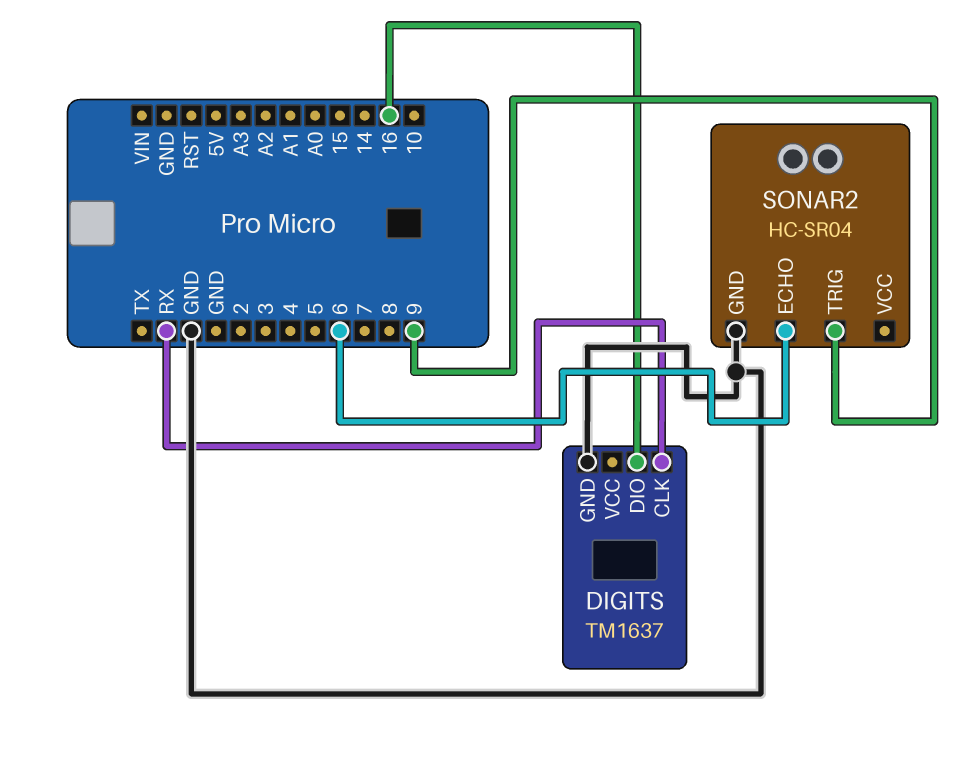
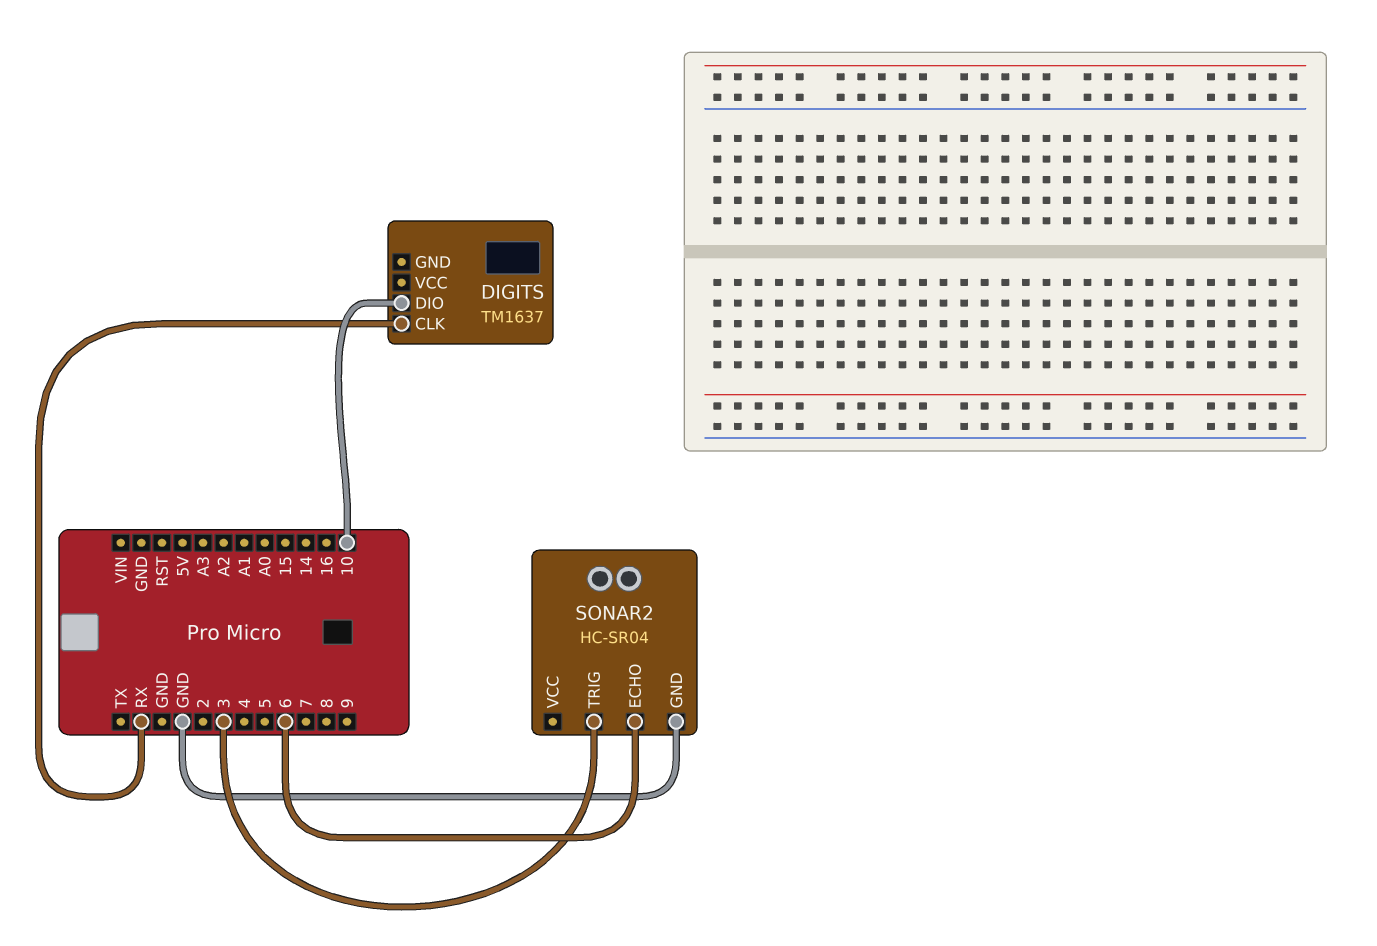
DIGITS pin DIO: 16 -> 10
DIGITS pin GND: GND -> none
SONAR2 pin TRIG: 9 -> 3

